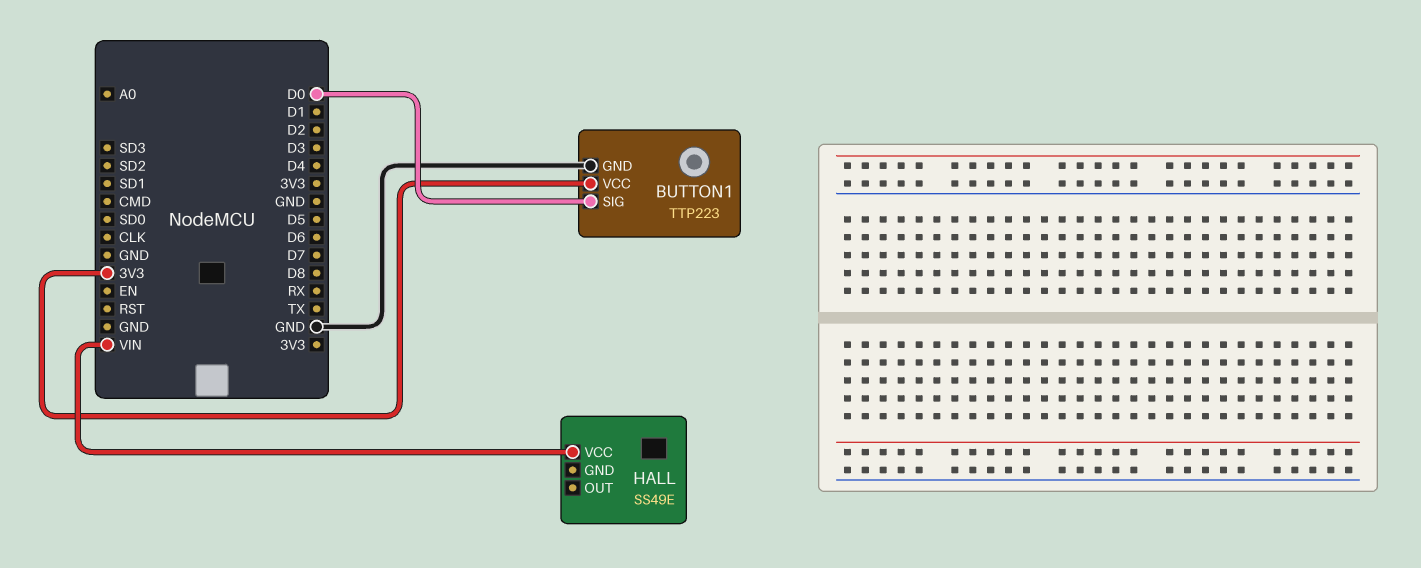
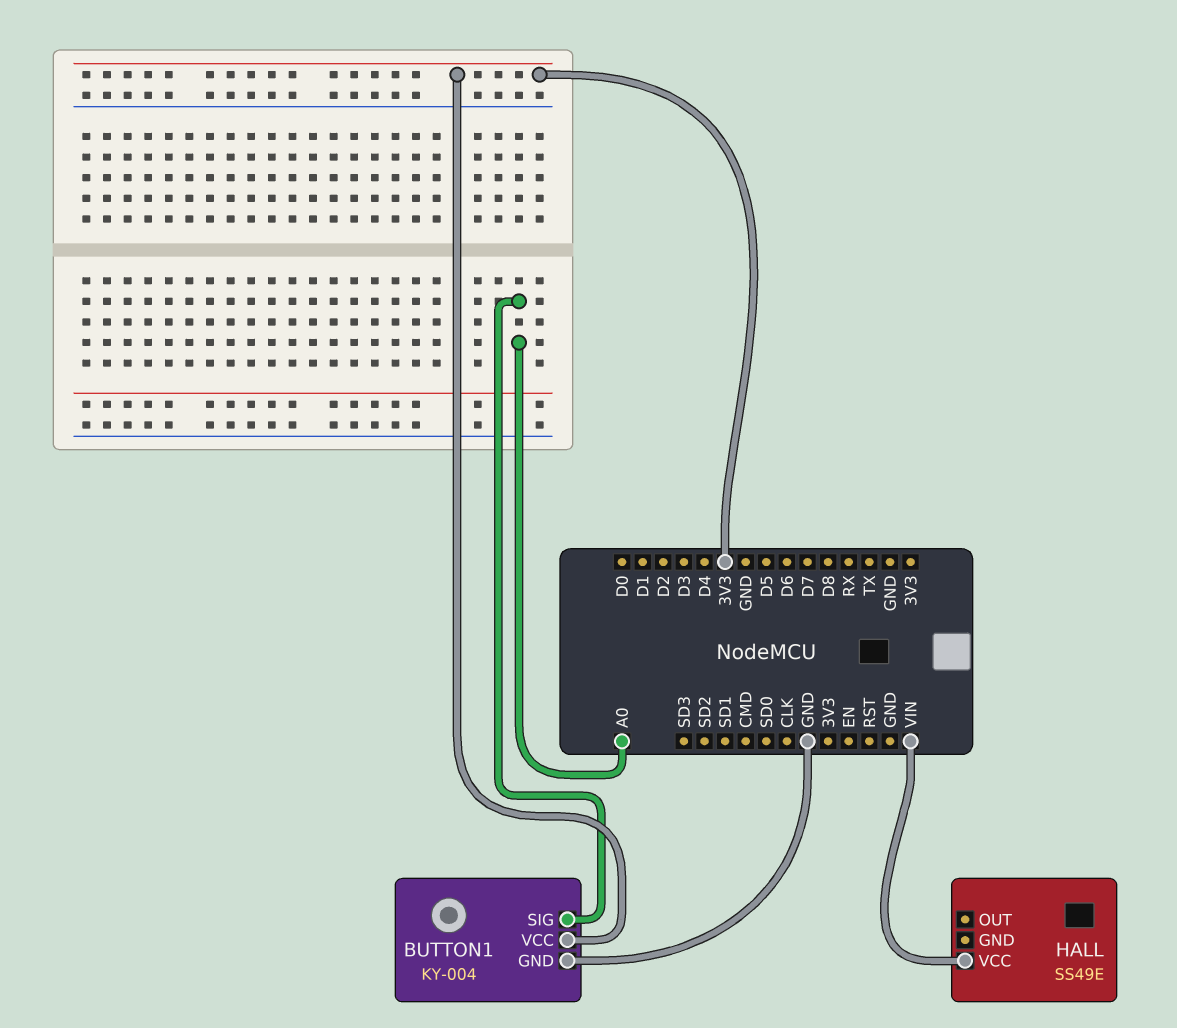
BUTTON1: TTP223 -> KY-004
BUTTON1 pin SIG: D0 -> A0

